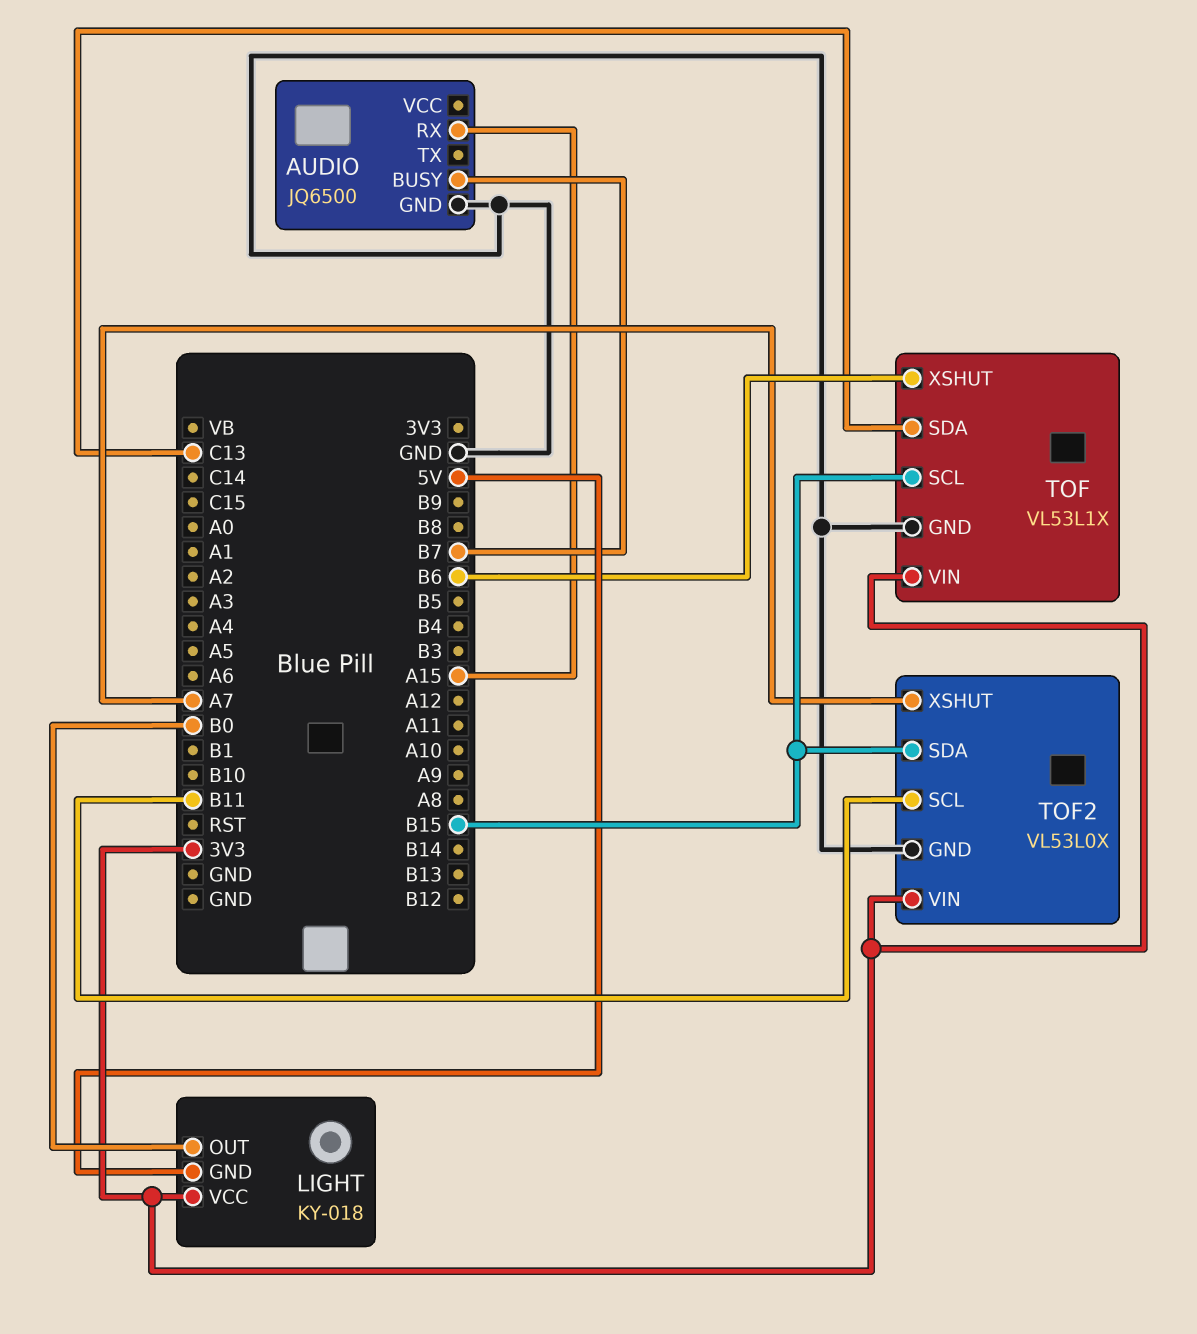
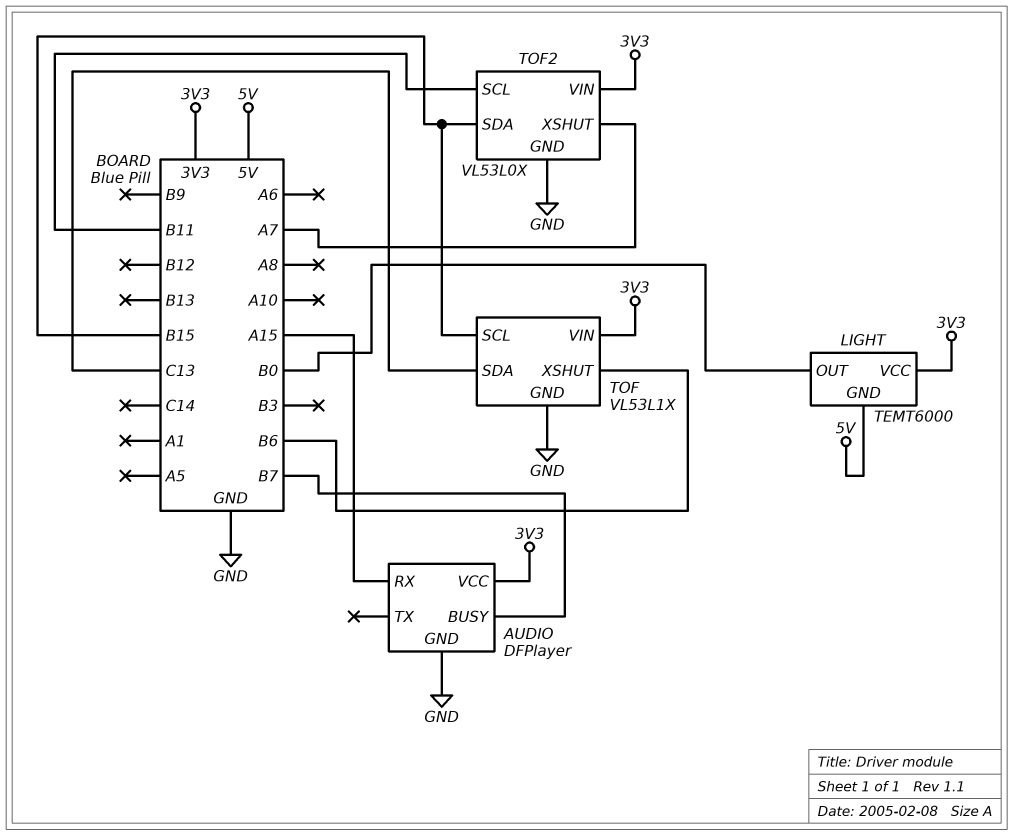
AUDIO: JQ6500 -> DFPlayer
AUDIO pin VCC: none -> 3V3
LIGHT: KY-018 -> TEMT6000

